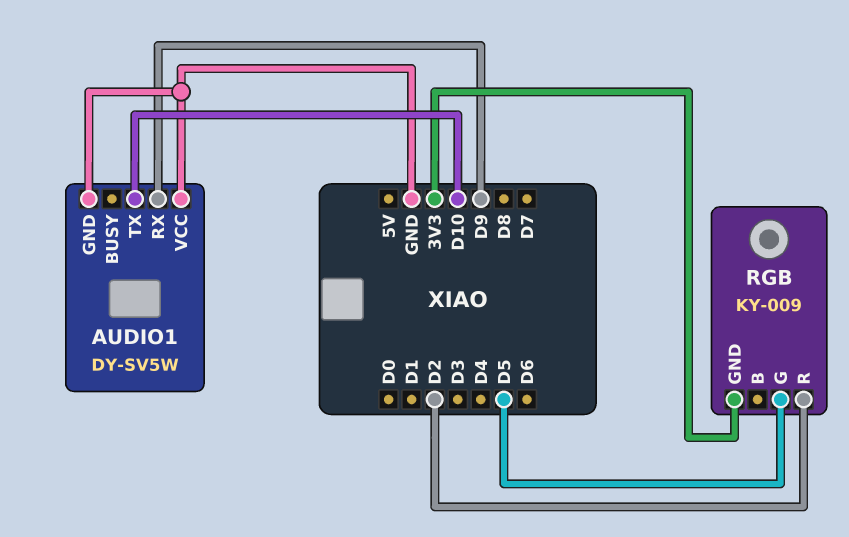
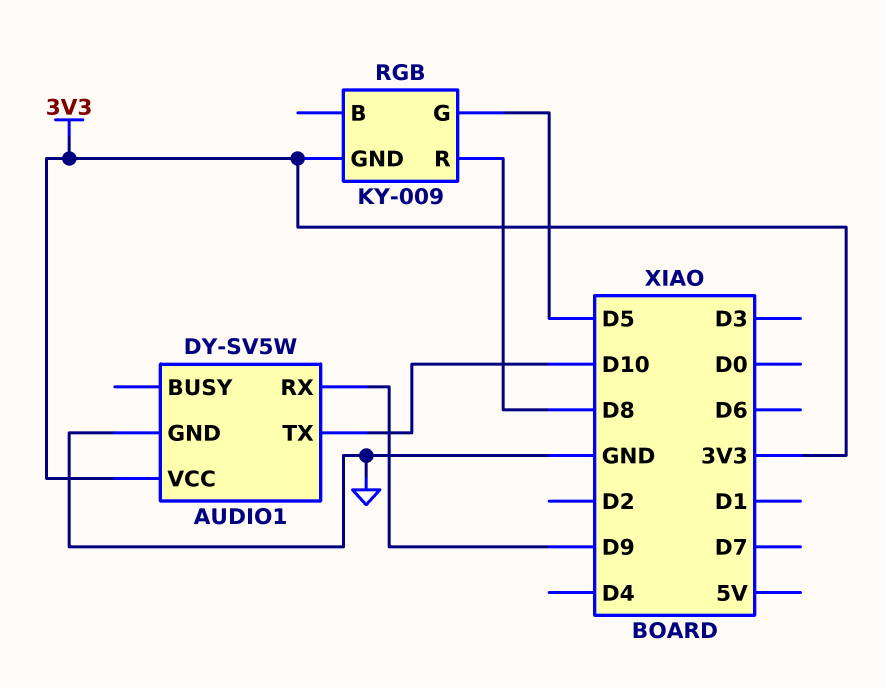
AUDIO1 pin VCC: GND -> 3V3
RGB pin R: D2 -> D8

